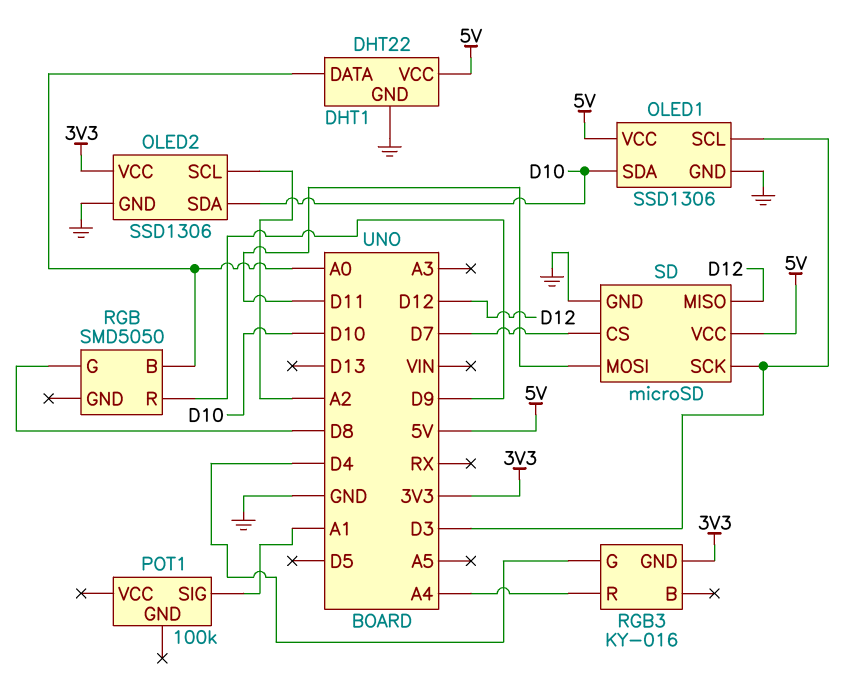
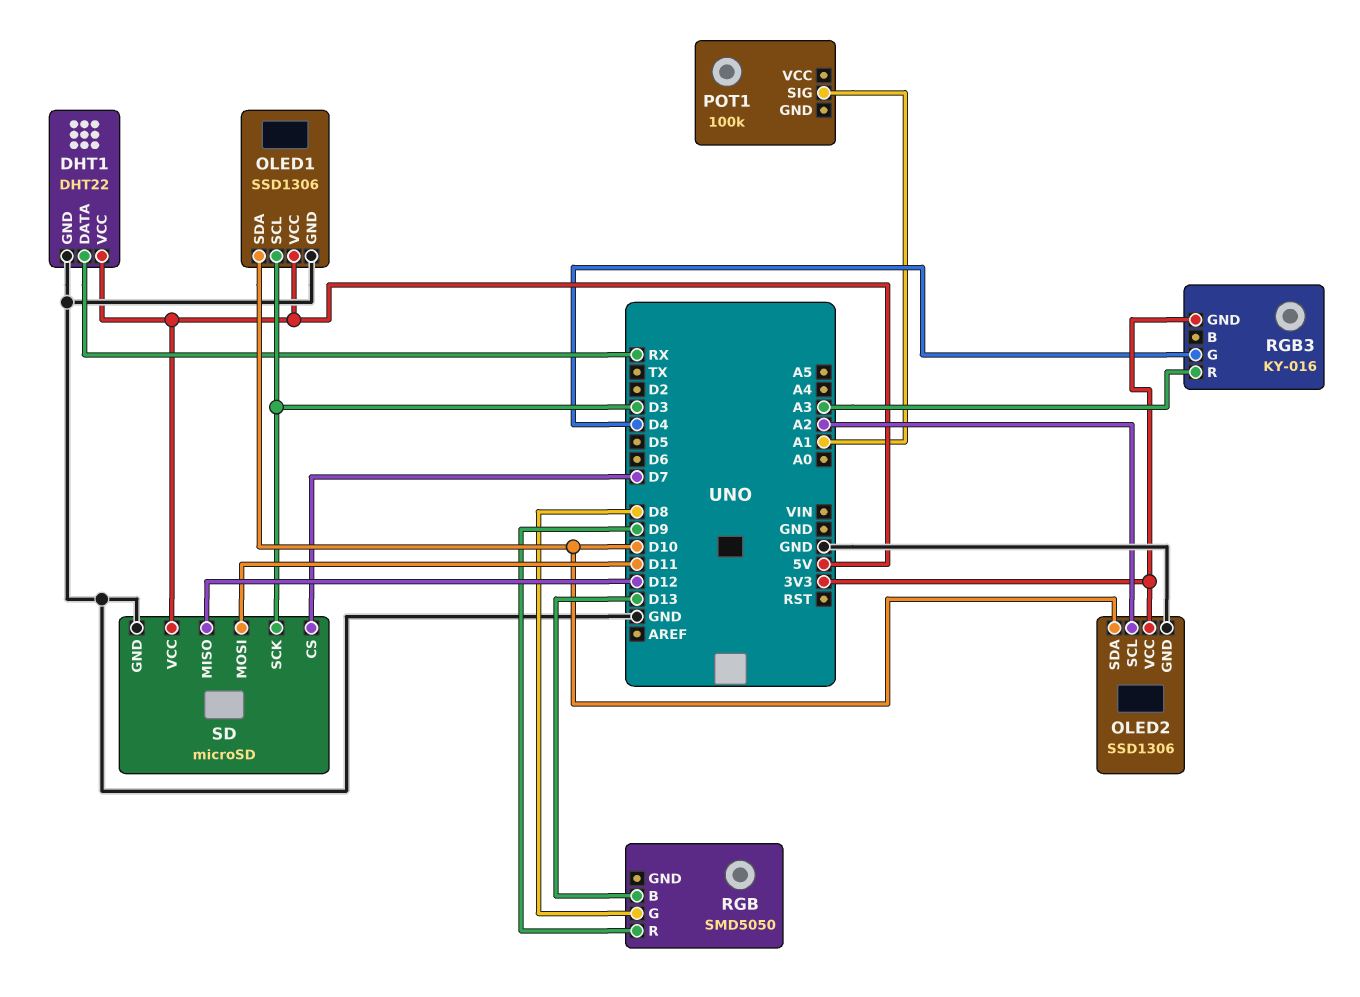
DHT1 pin DATA: A0 -> RX
RGB pin B: A0 -> D13
RGB3 pin R: A4 -> A3

